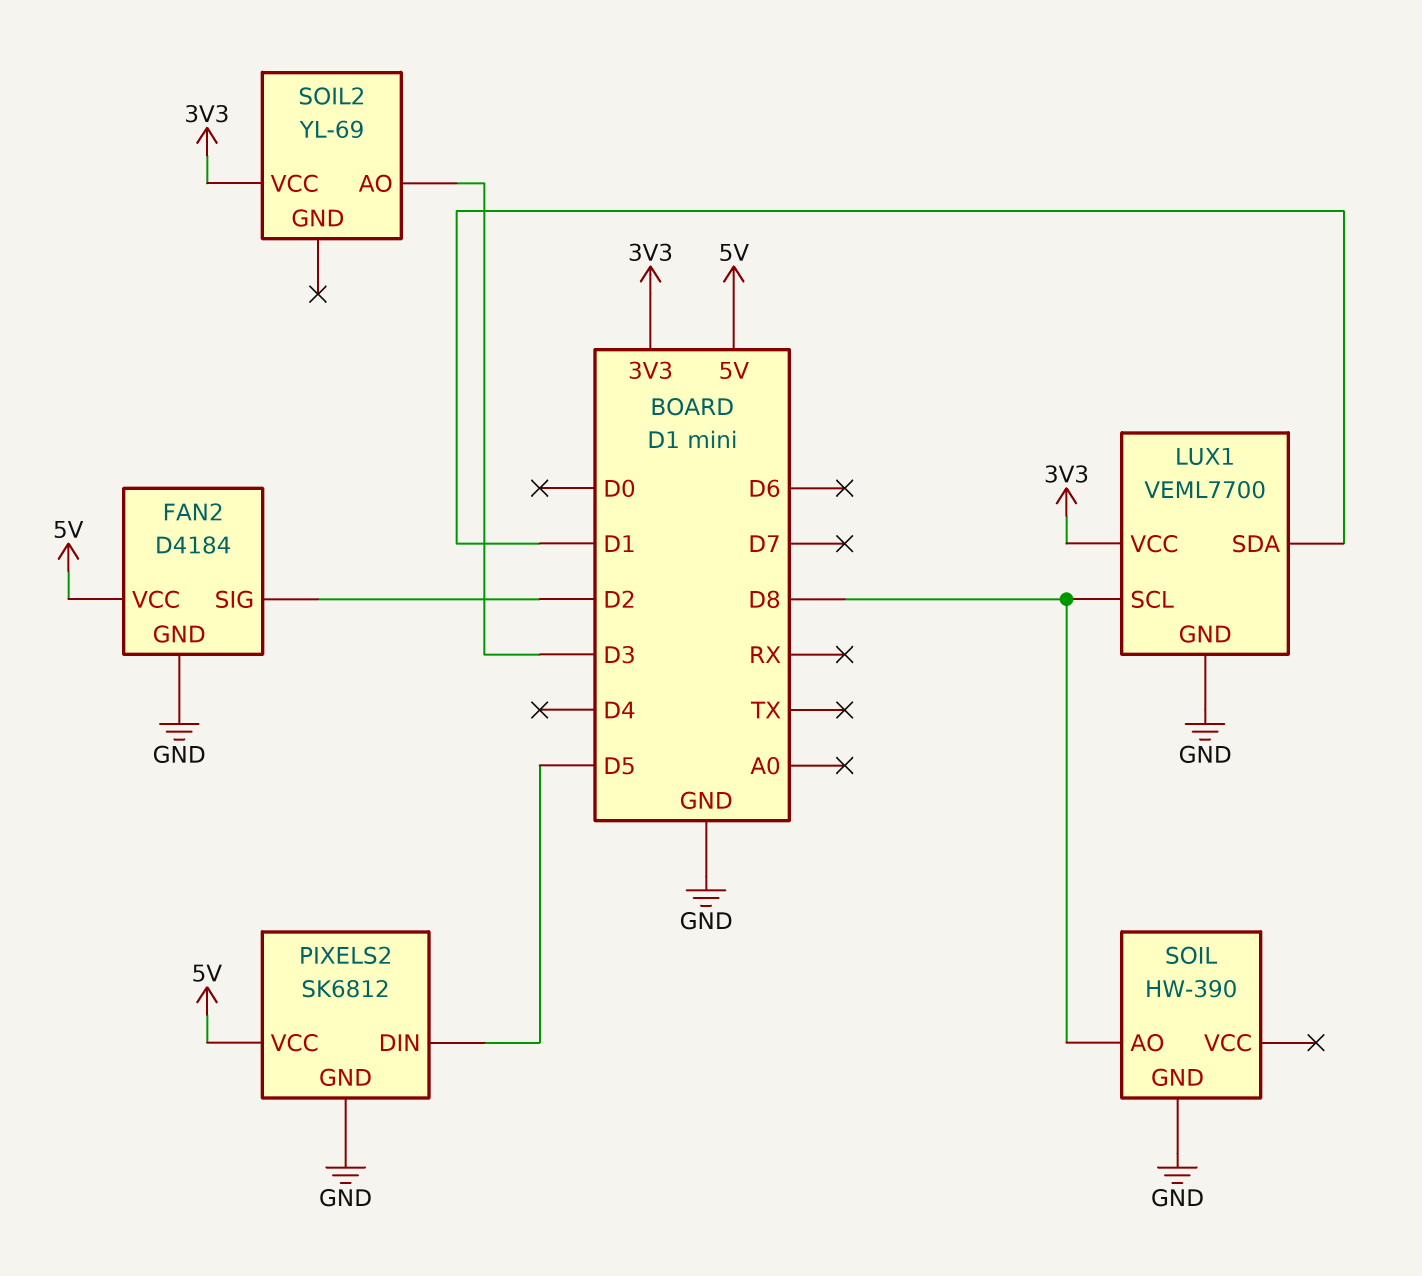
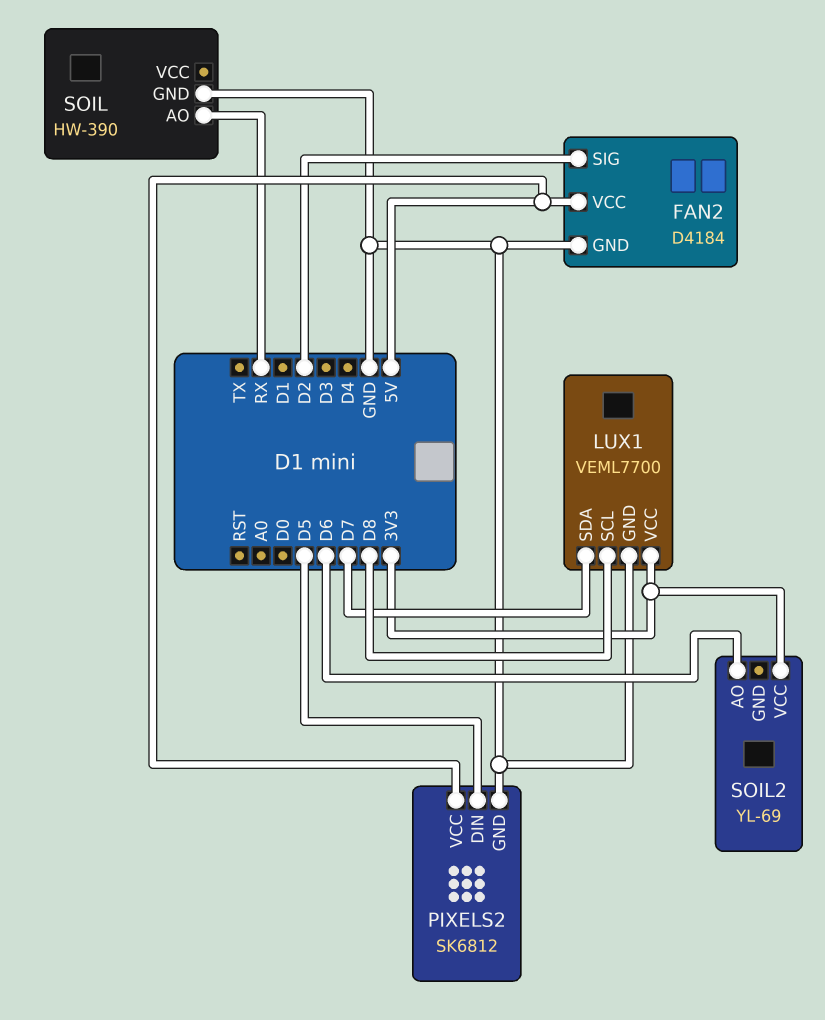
LUX1 pin SDA: D1 -> D7
SOIL pin AO: D8 -> RX
SOIL2 pin AO: D3 -> D6

